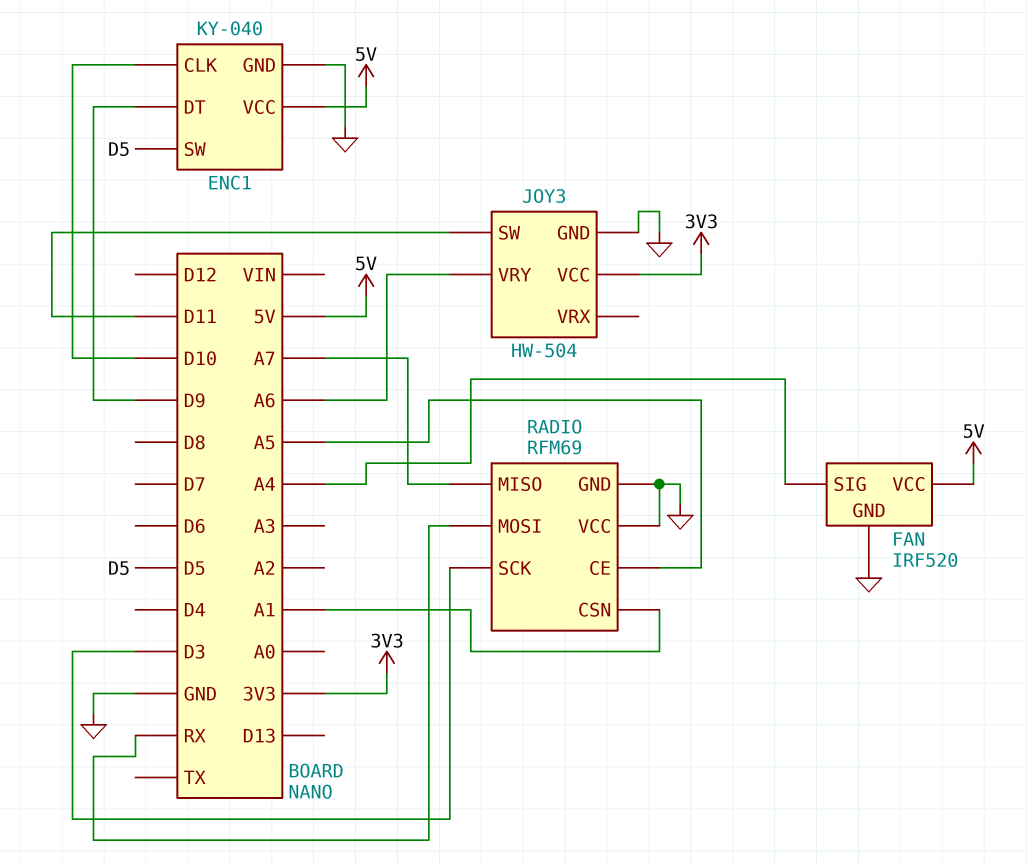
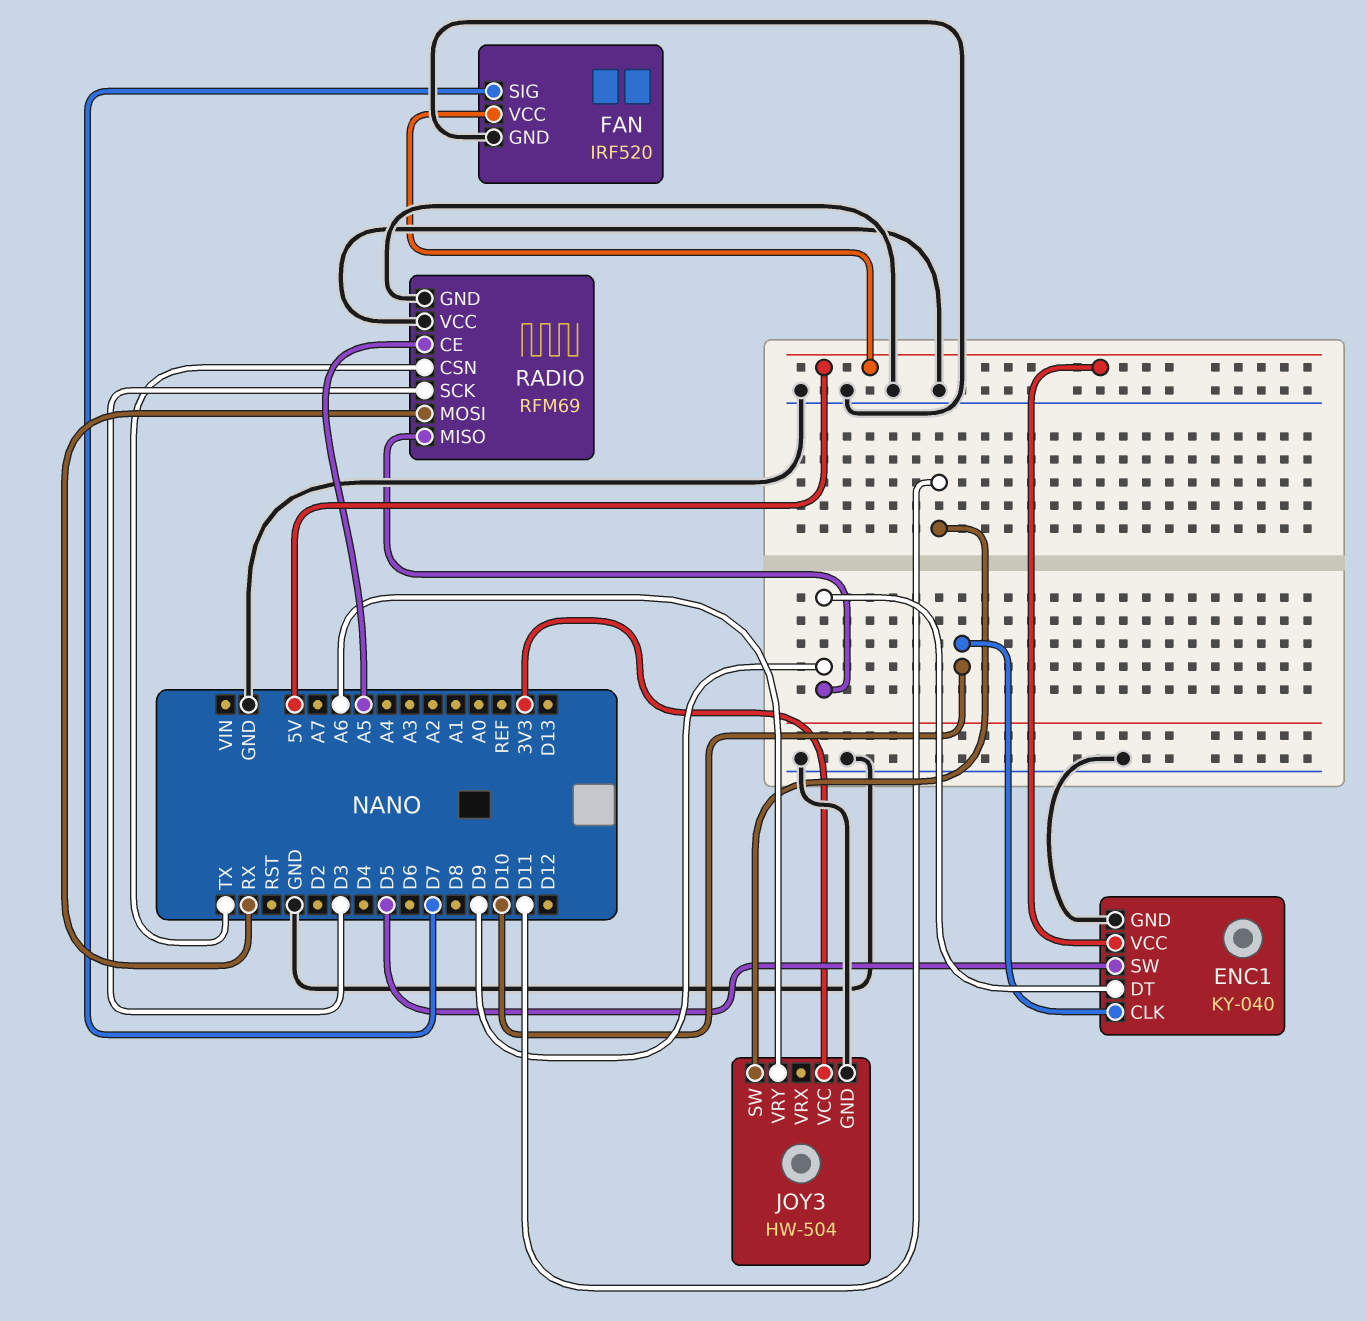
FAN pin SIG: A4 -> D7
RADIO pin CSN: A1 -> TX
RADIO pin MISO: A7 -> D9

